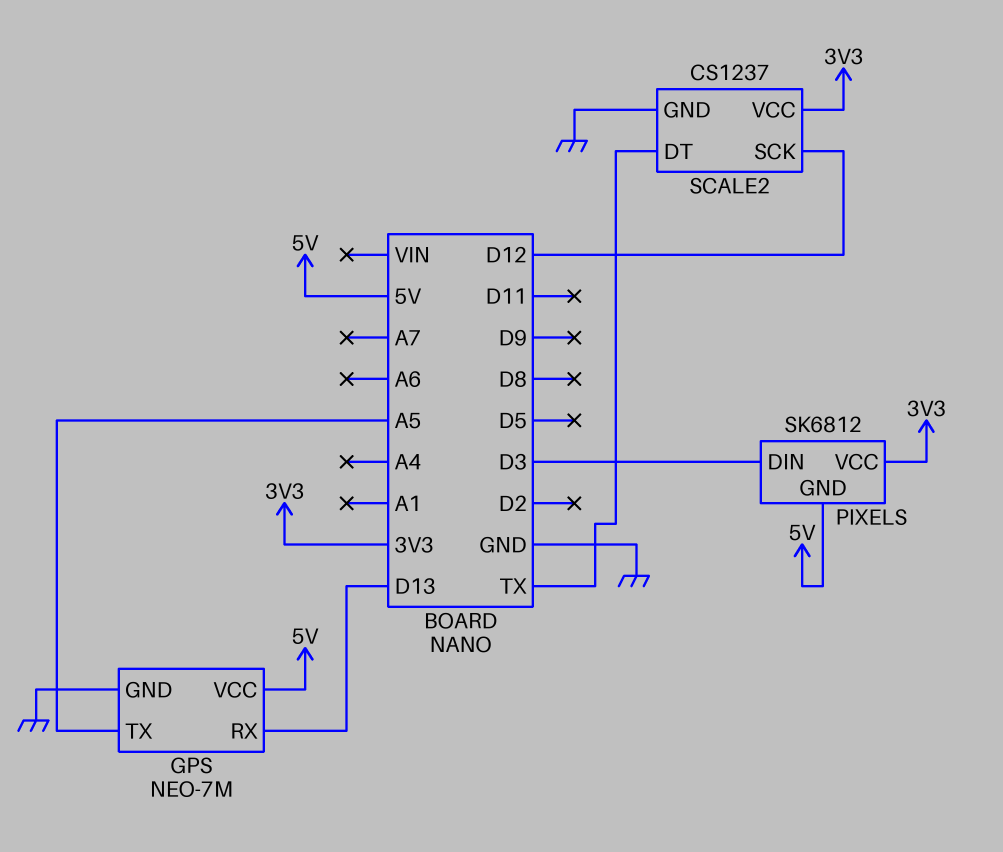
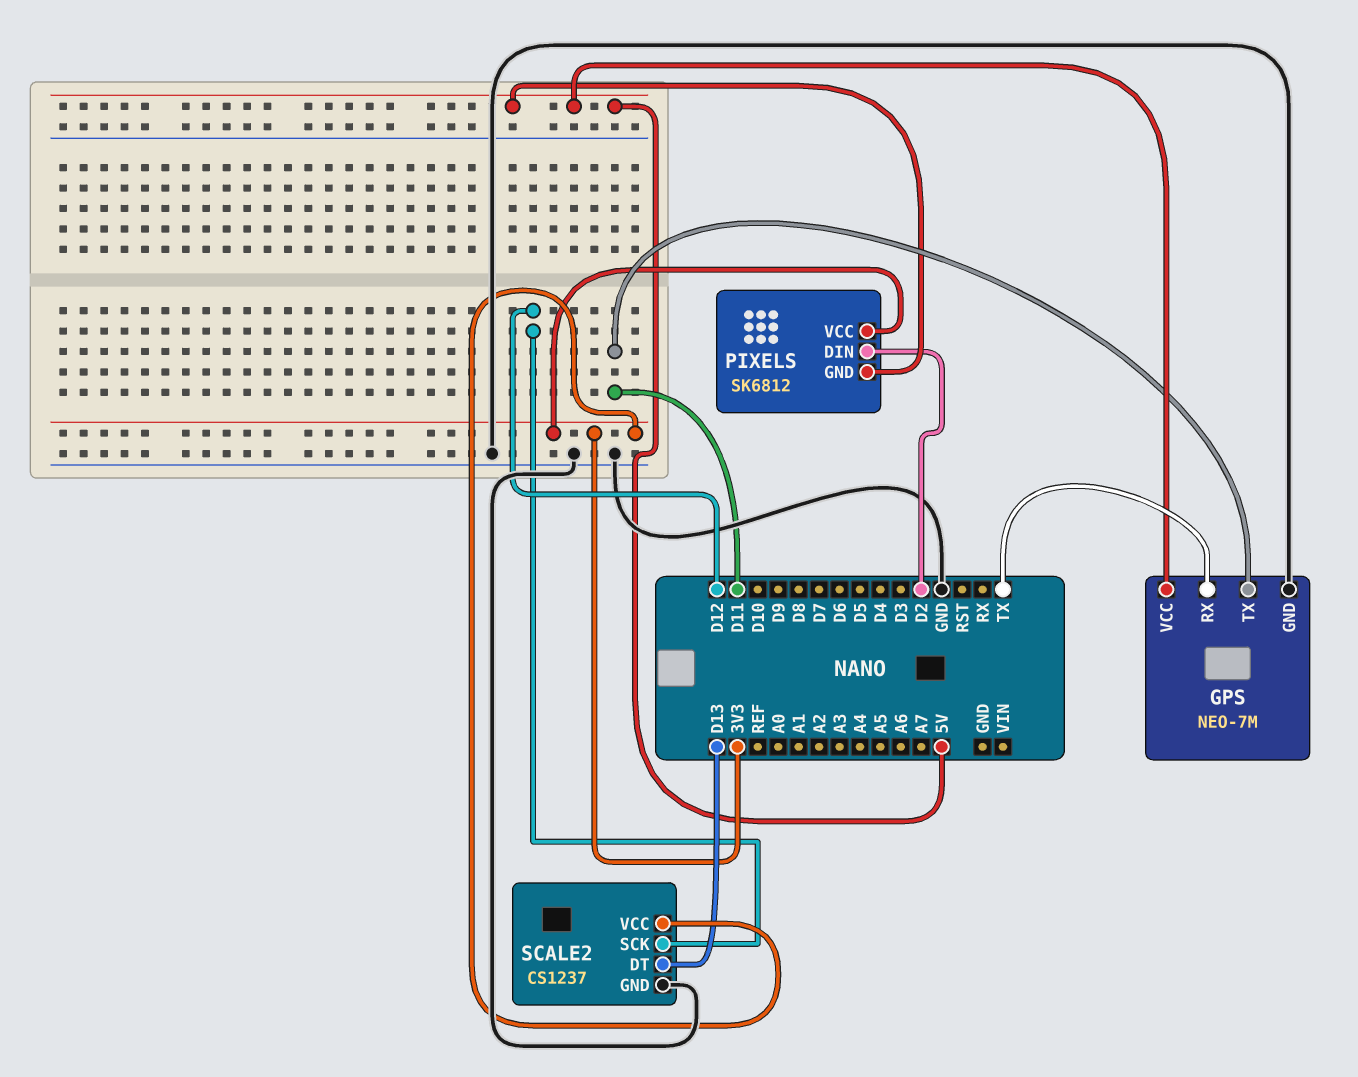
GPS pin RX: D13 -> TX
GPS pin TX: A5 -> D11
PIXELS pin DIN: D3 -> D2
SCALE2 pin DT: TX -> D13

